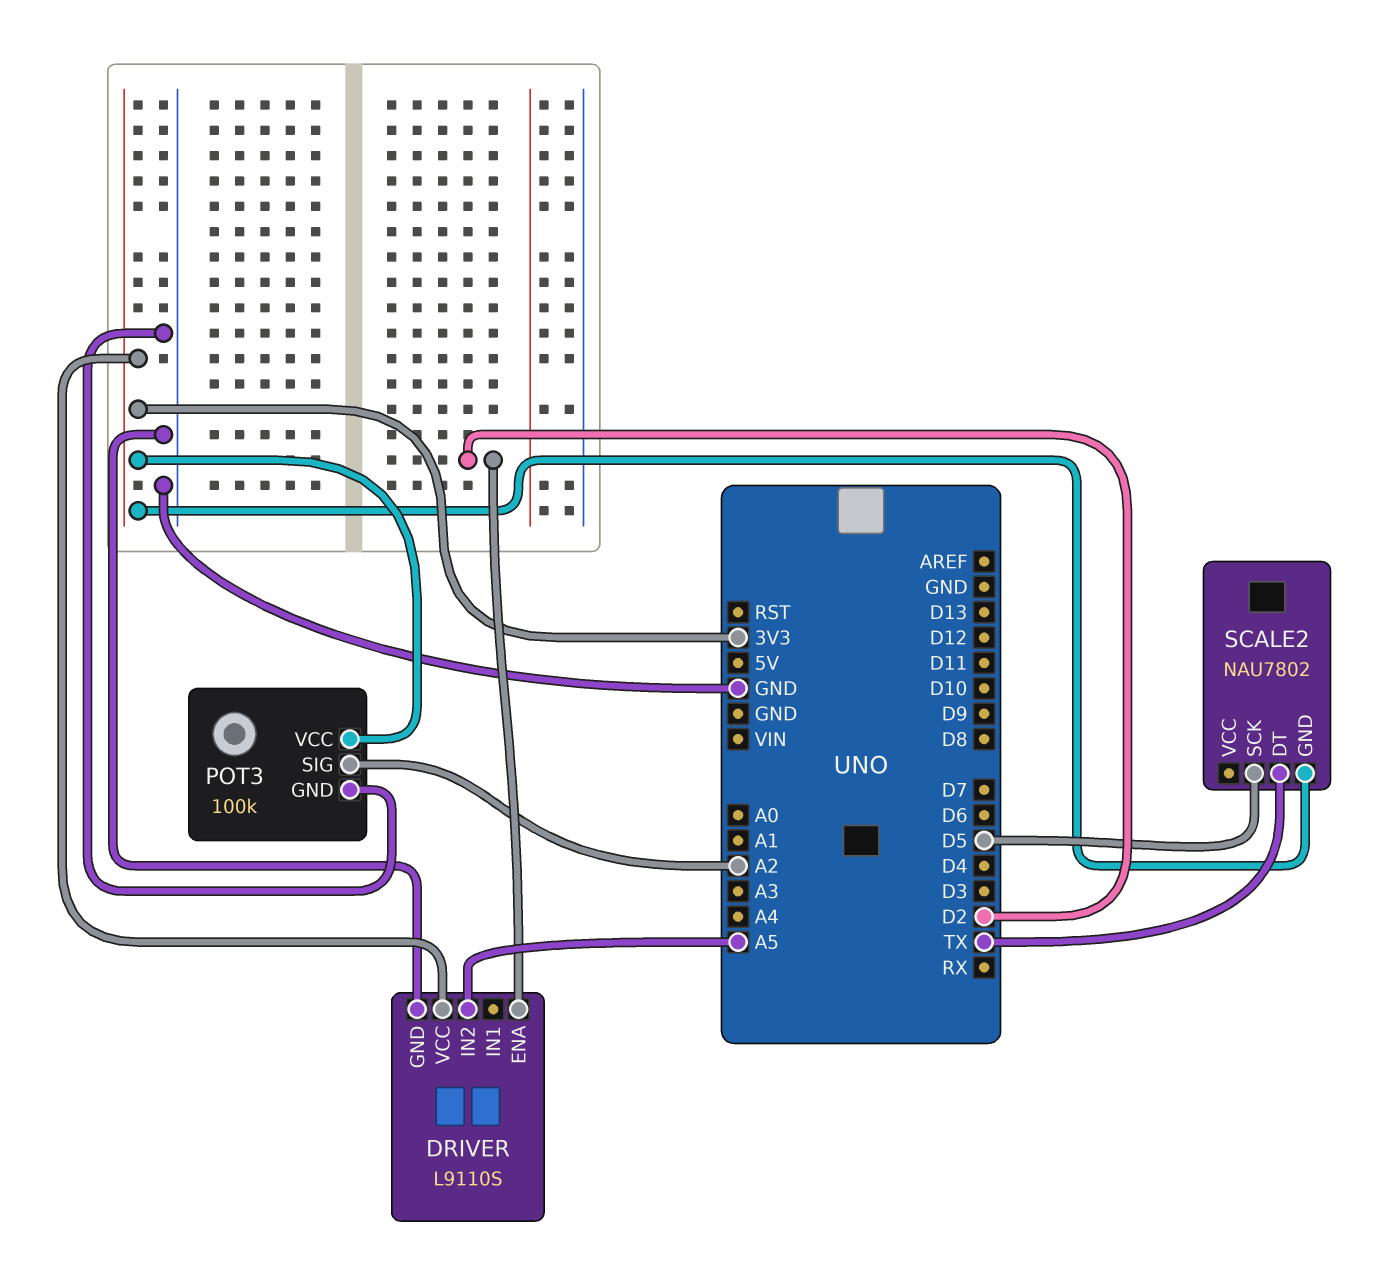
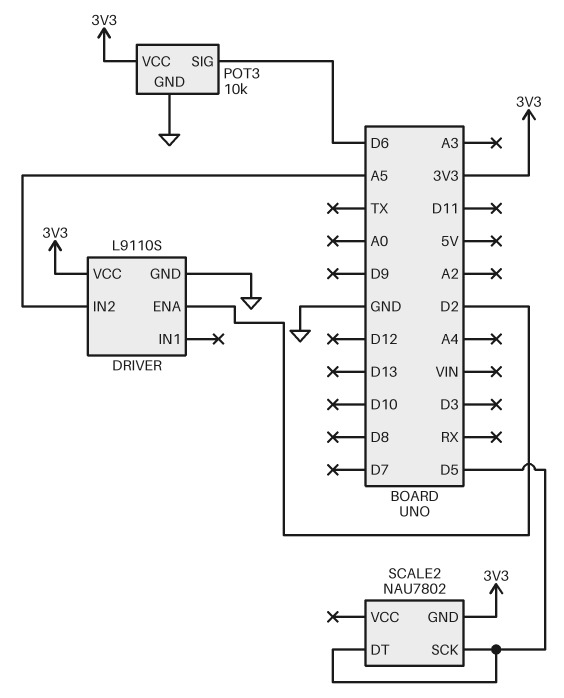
POT3: 100k -> 10k
POT3 pin SIG: A2 -> D6
SCALE2 pin DT: TX -> D5

